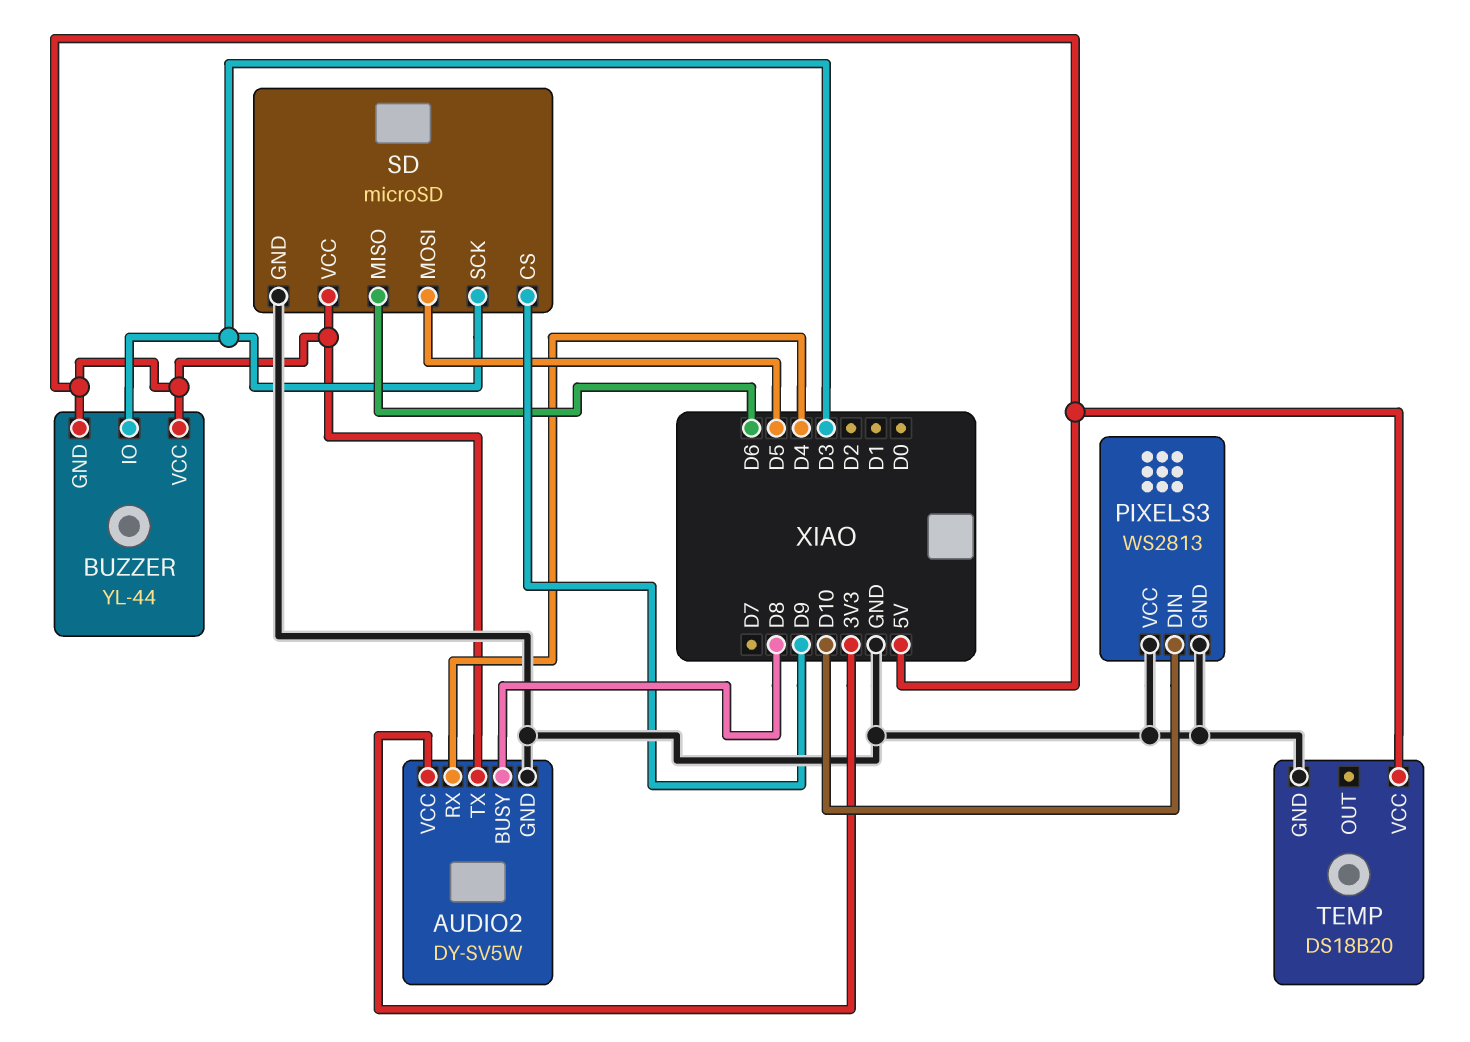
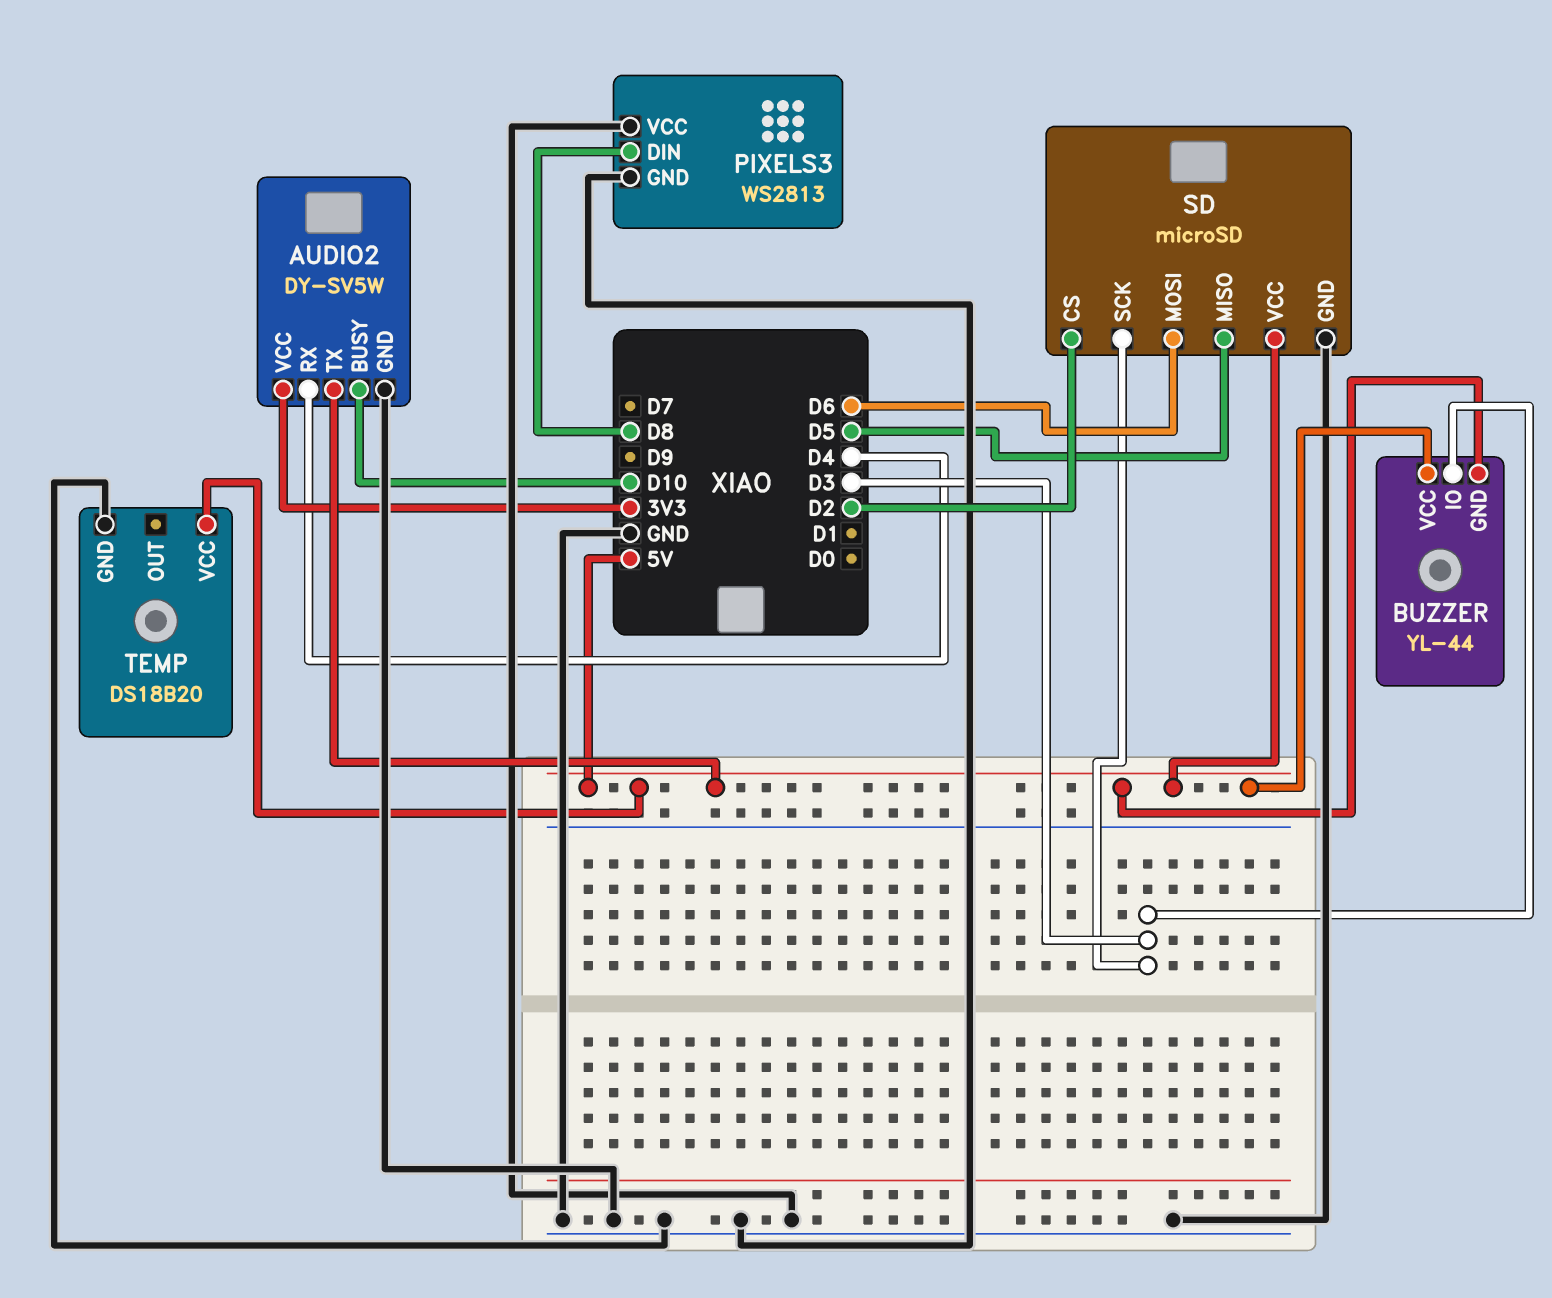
AUDIO2 pin BUSY: D8 -> D10
PIXELS3 pin DIN: D10 -> D8
SD pin CS: D9 -> D2
SD pin MISO: D6 -> D5
SD pin MOSI: D5 -> D6

